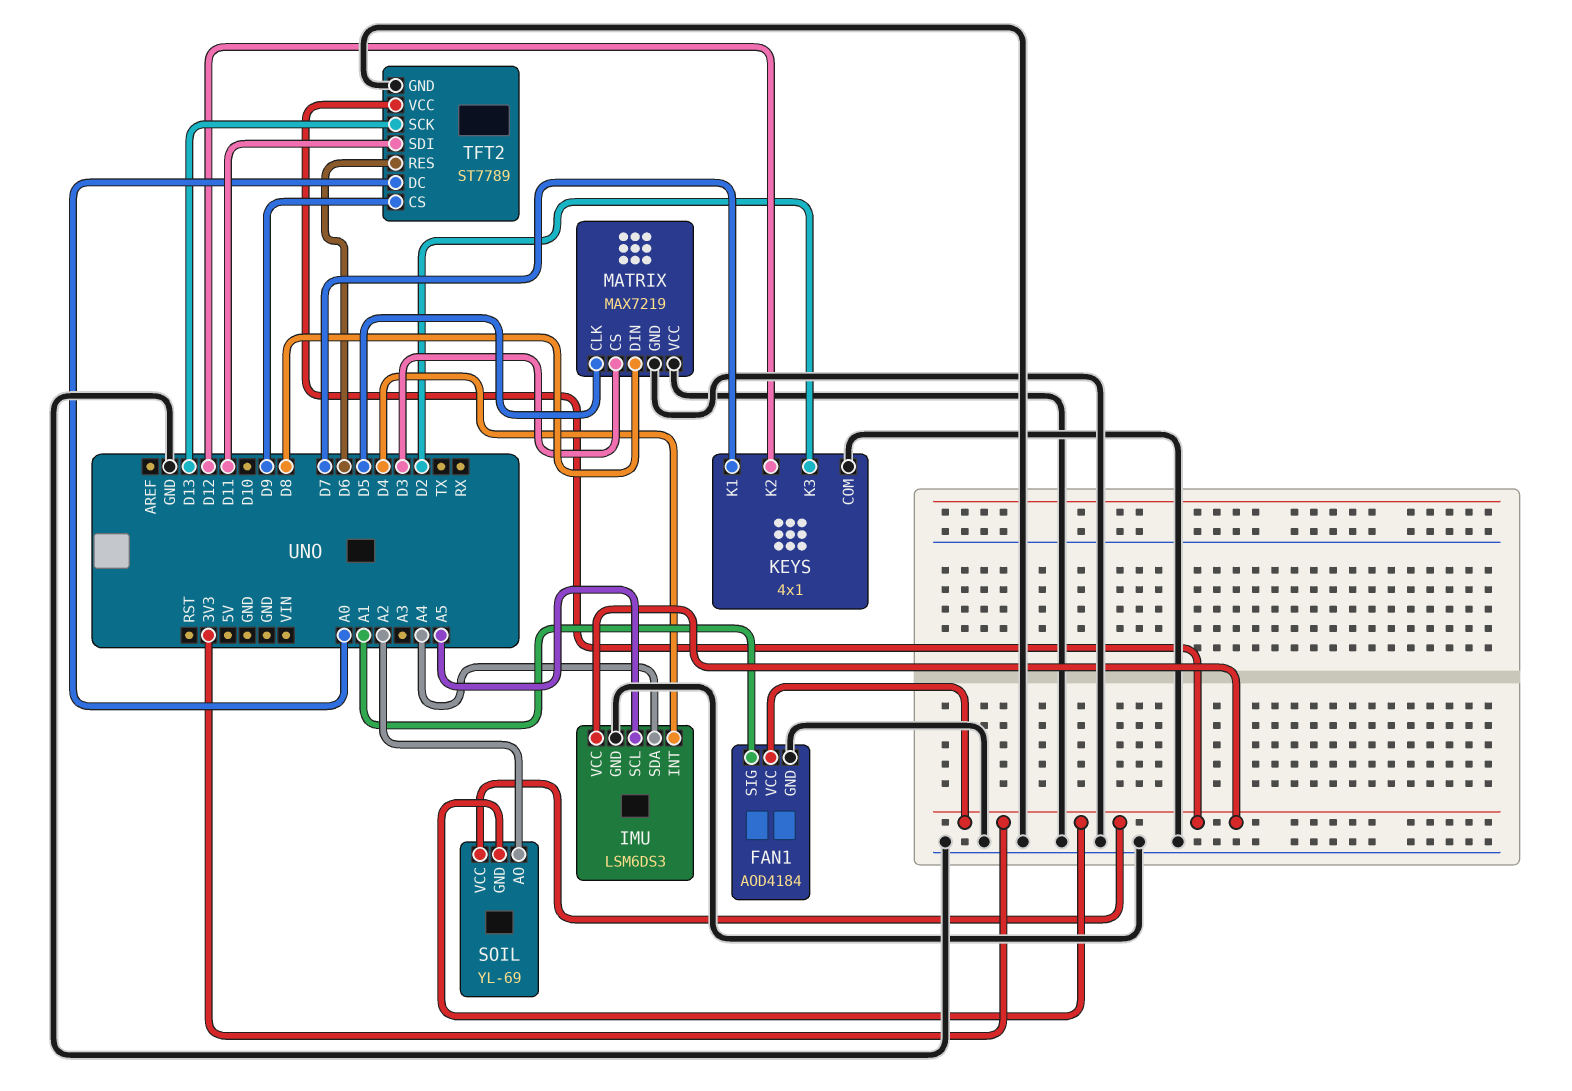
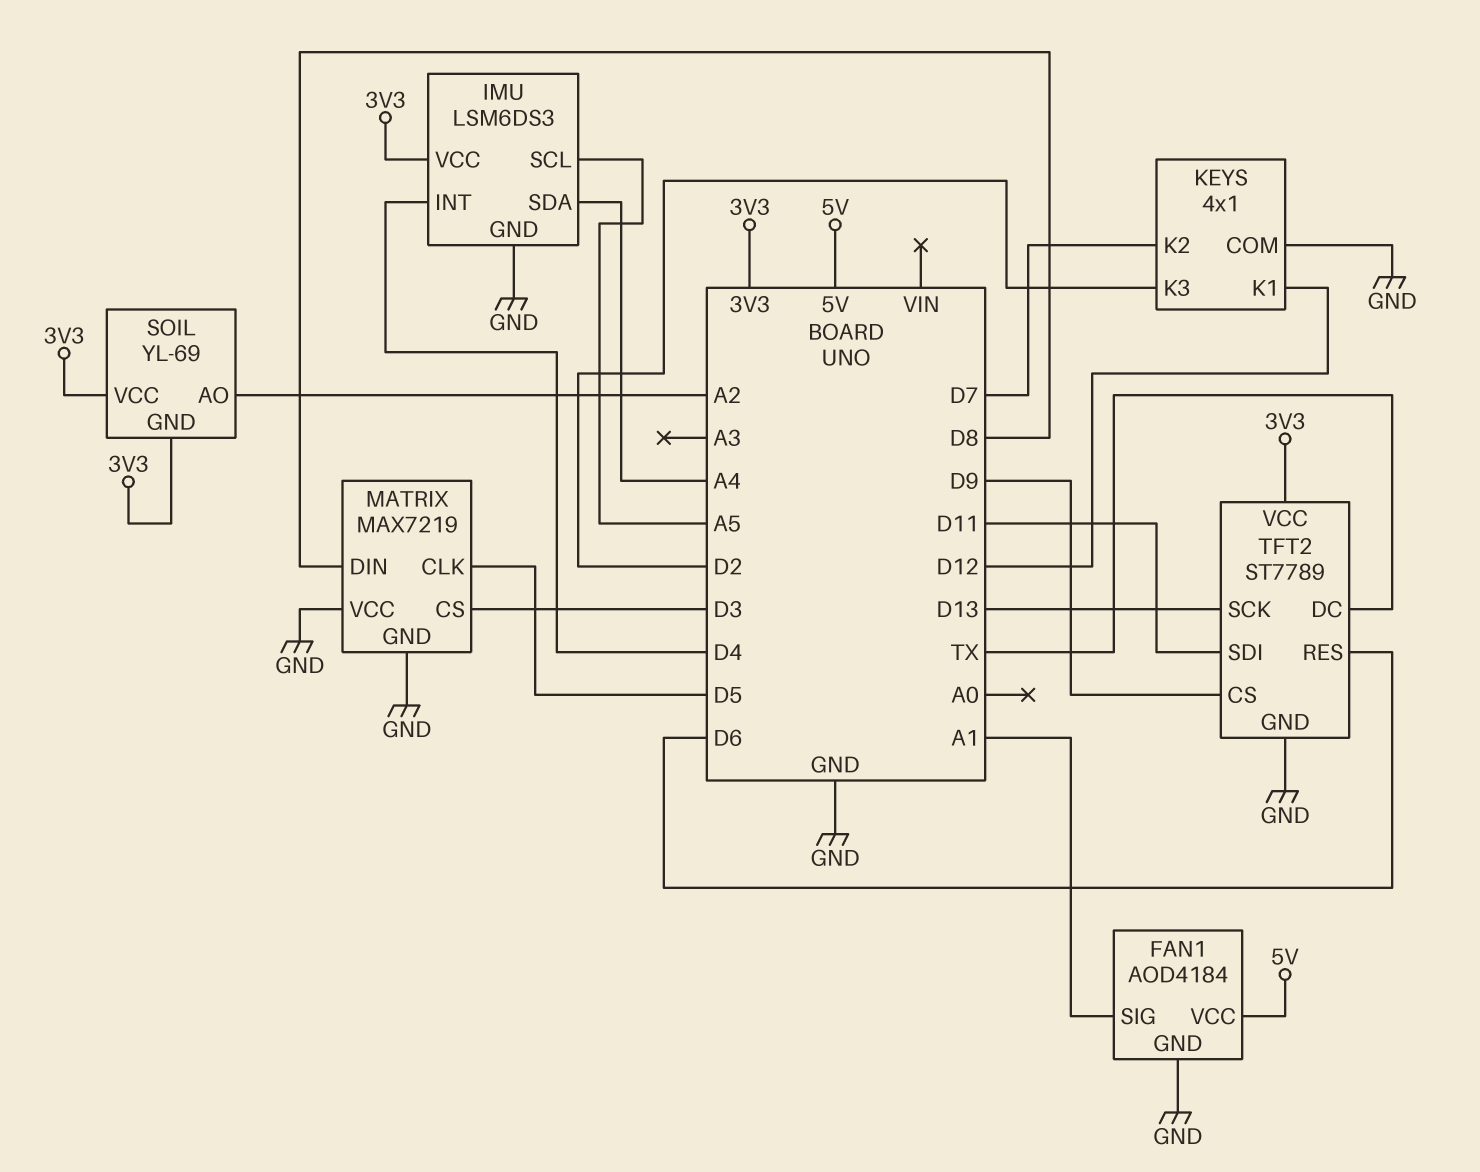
FAN1 pin VCC: 3V3 -> 5V
KEYS pin K1: D7 -> D12
KEYS pin K2: D12 -> D7
TFT2 pin DC: A0 -> TX

